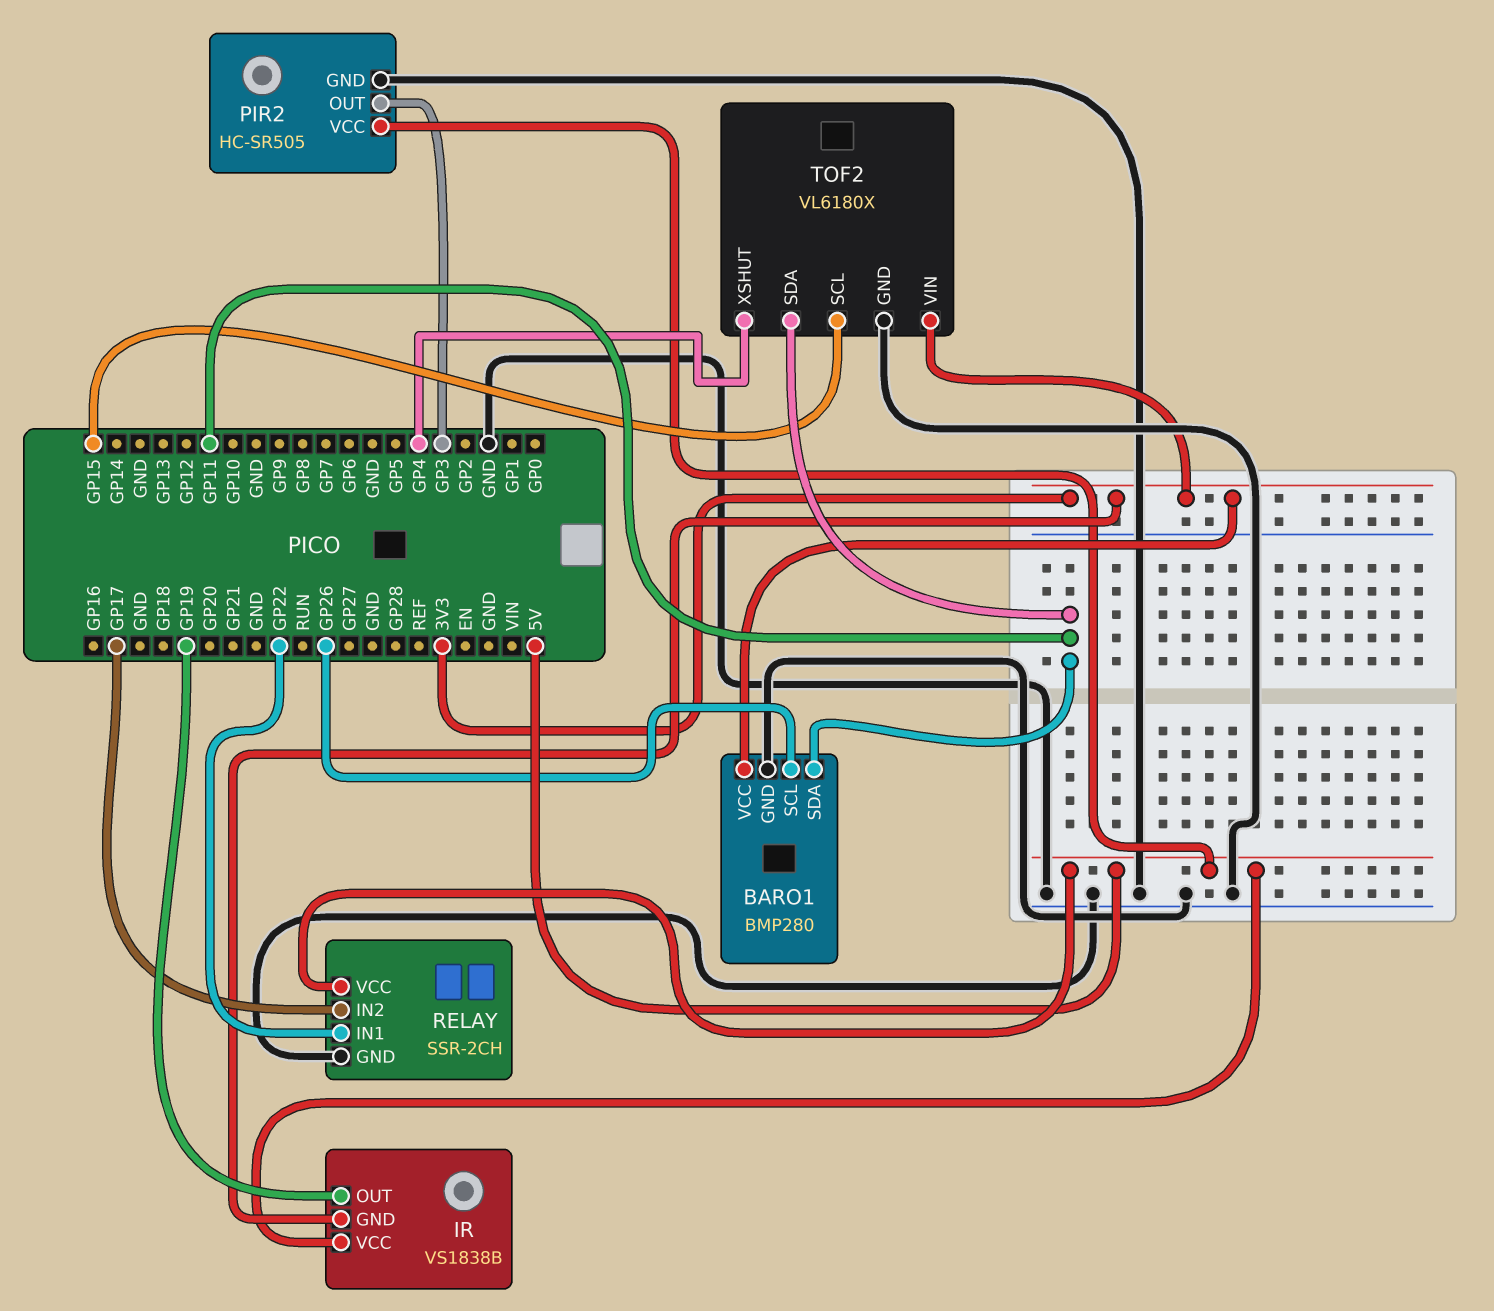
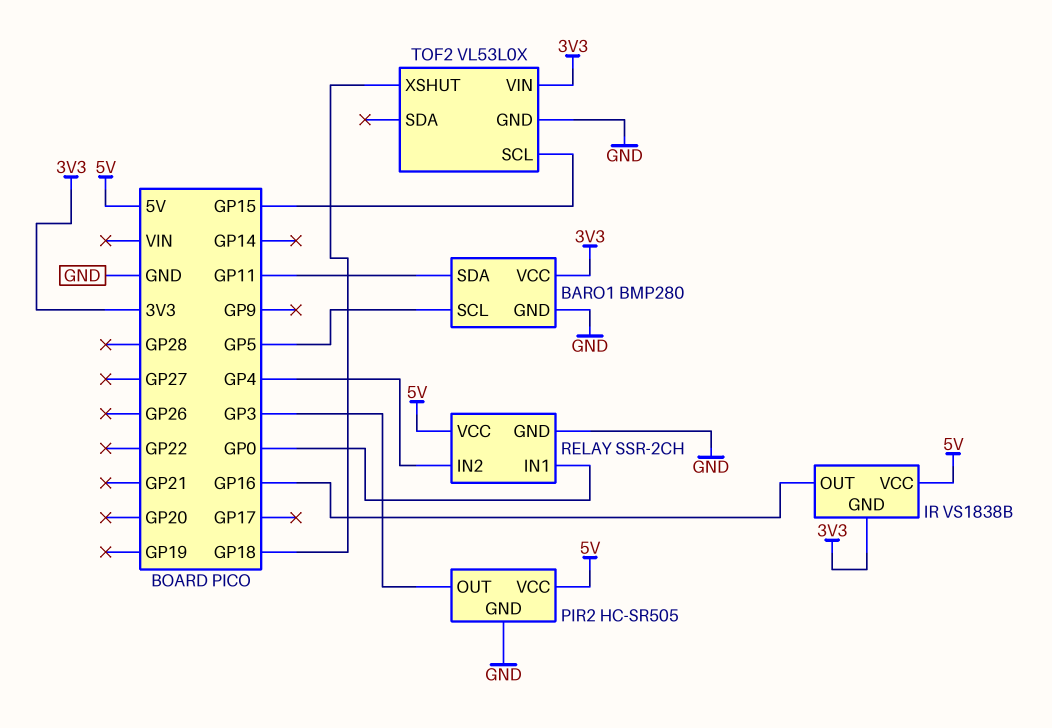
BARO1 pin SCL: GP26 -> GP5
IR pin OUT: GP19 -> GP16
RELAY pin IN1: GP22 -> GP0
RELAY pin IN2: GP17 -> GP4
TOF2: VL6180X -> VL53L0X
TOF2 pin SDA: GP11 -> none
TOF2 pin XSHUT: GP4 -> GP18

